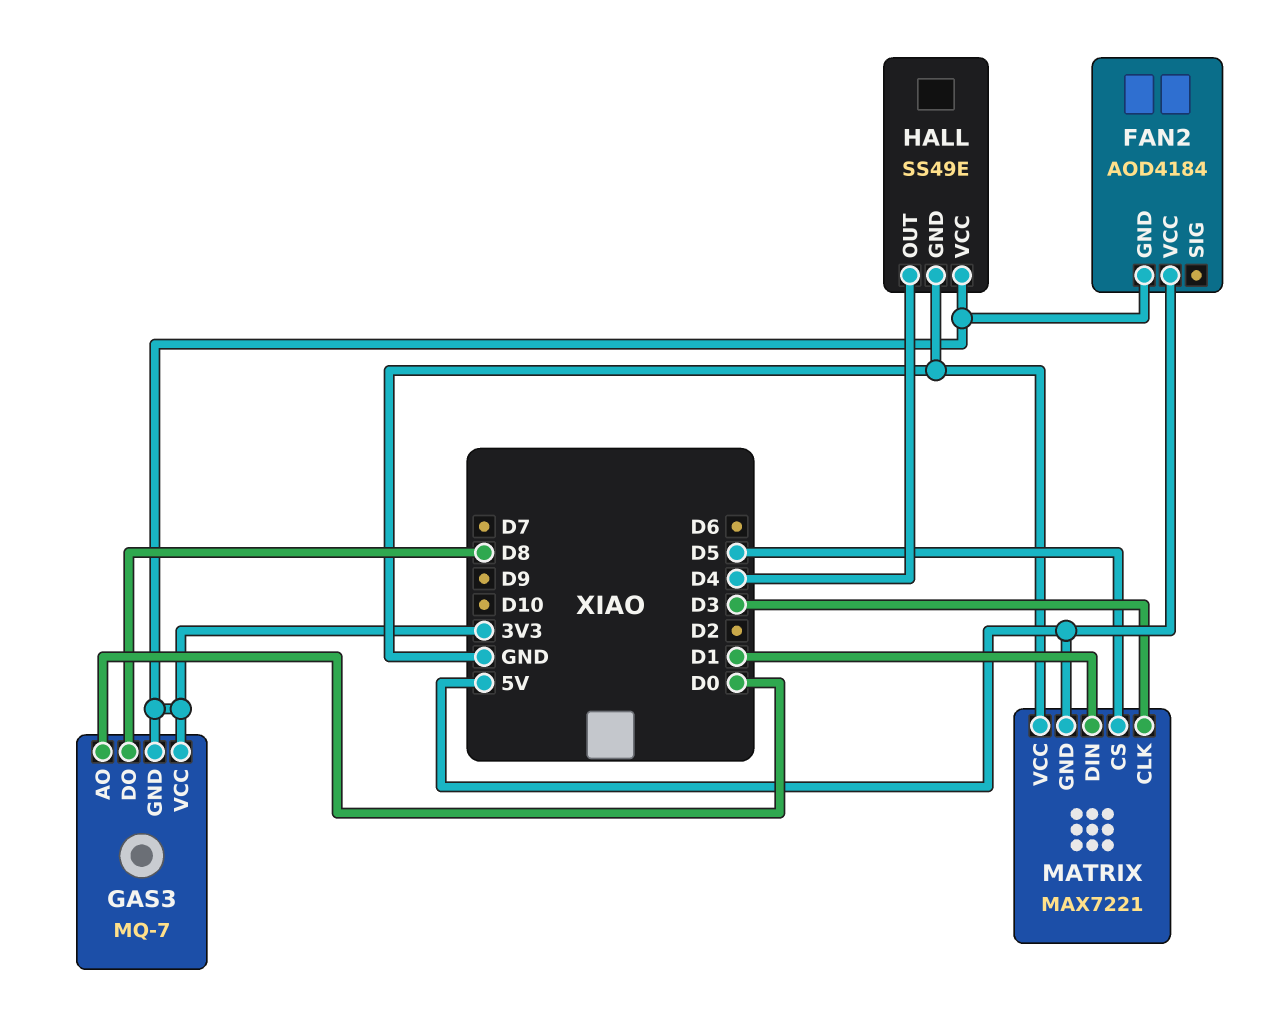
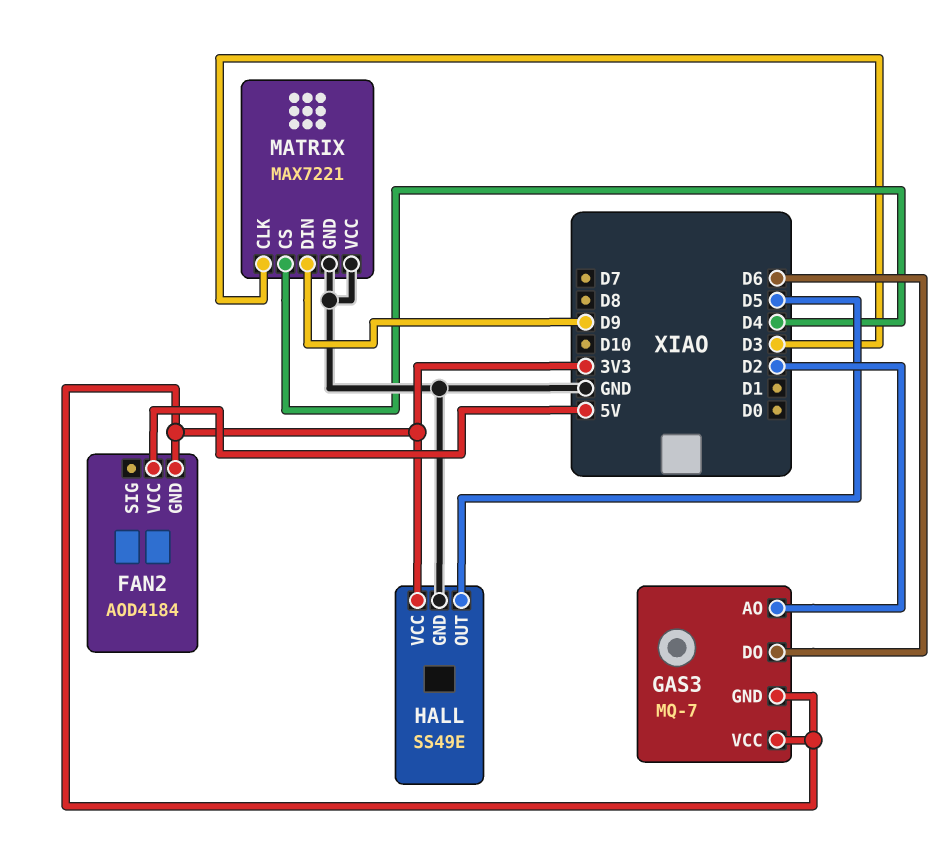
GAS3 pin AO: D0 -> D2
GAS3 pin DO: D8 -> D6
HALL pin OUT: D4 -> D5
MATRIX pin CS: D5 -> D4
MATRIX pin DIN: D1 -> D9
MATRIX pin GND: 5V -> GND

